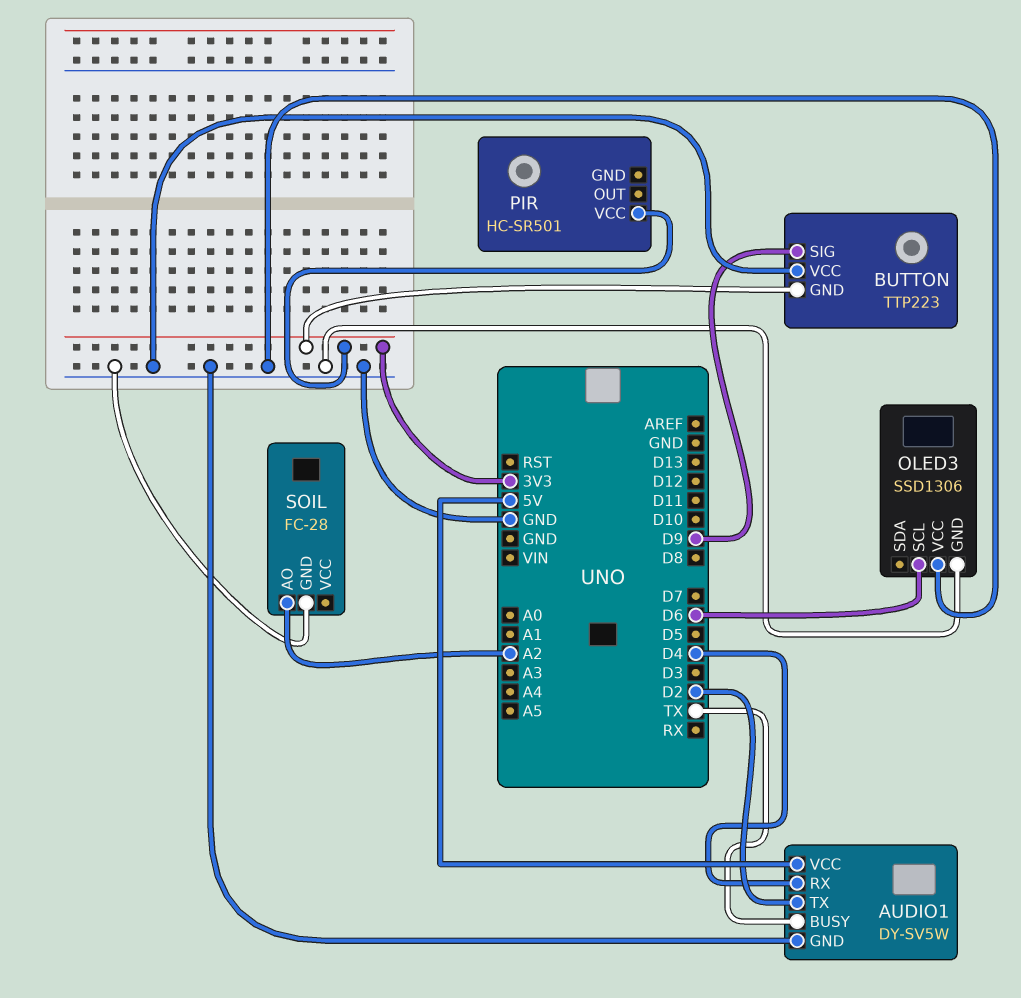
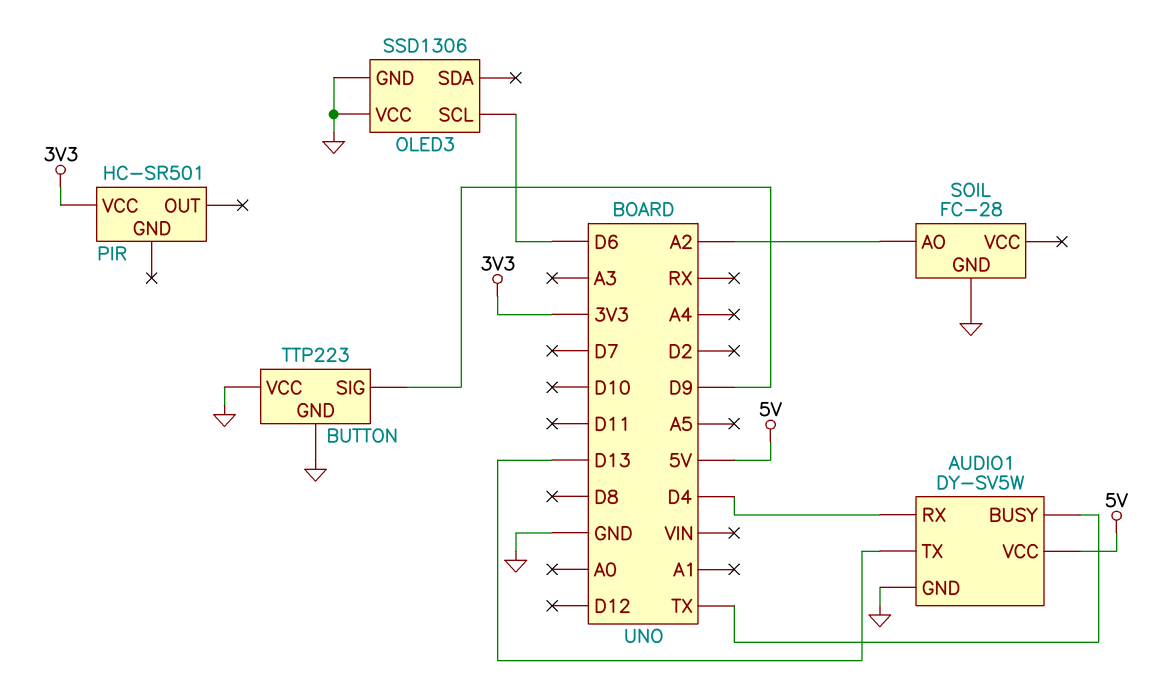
AUDIO1 pin TX: D2 -> D13
BUTTON pin GND: 3V3 -> GND

